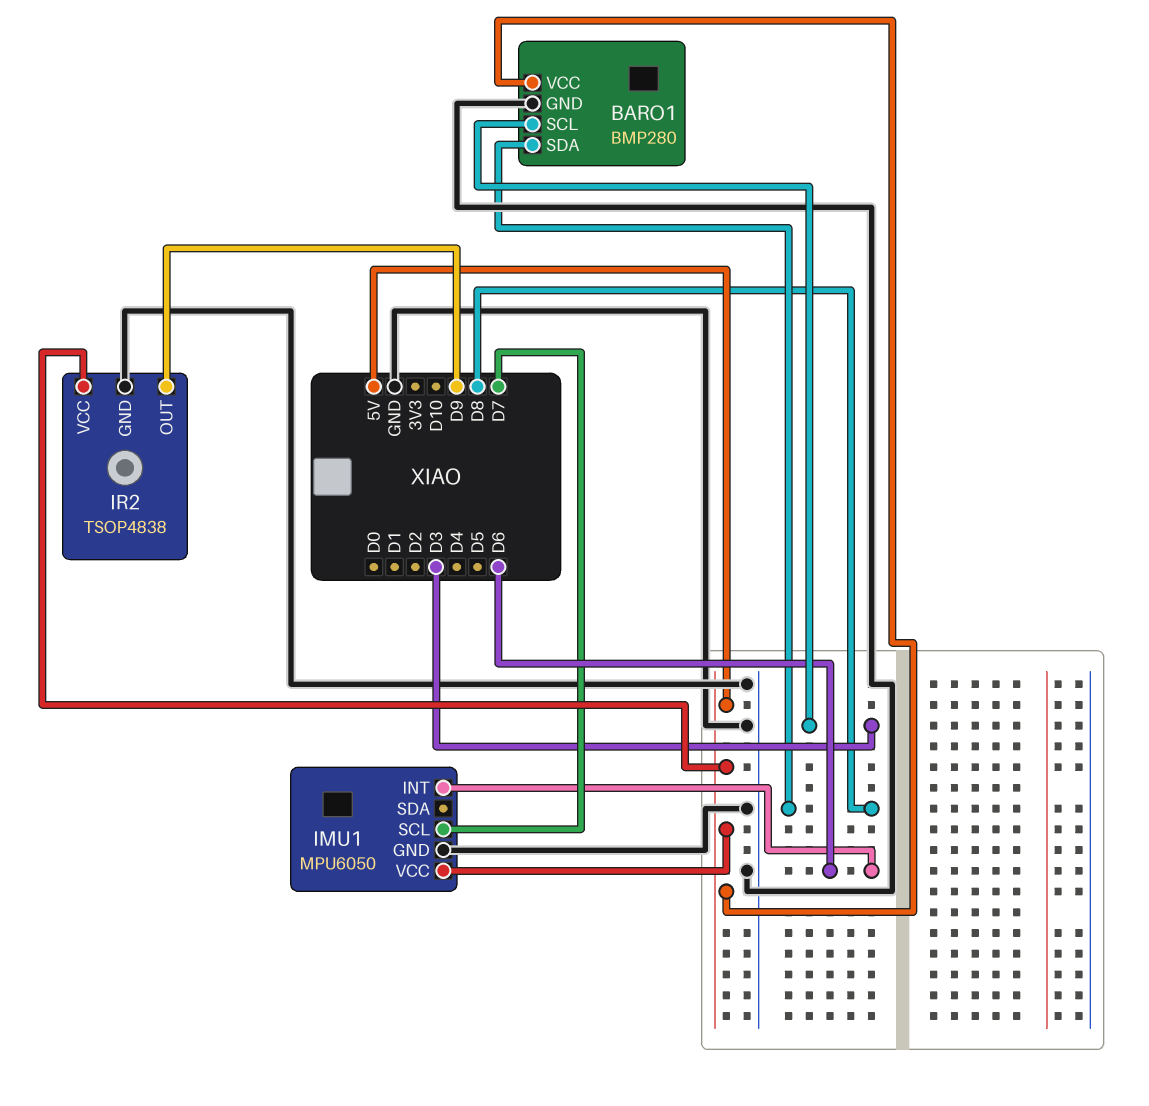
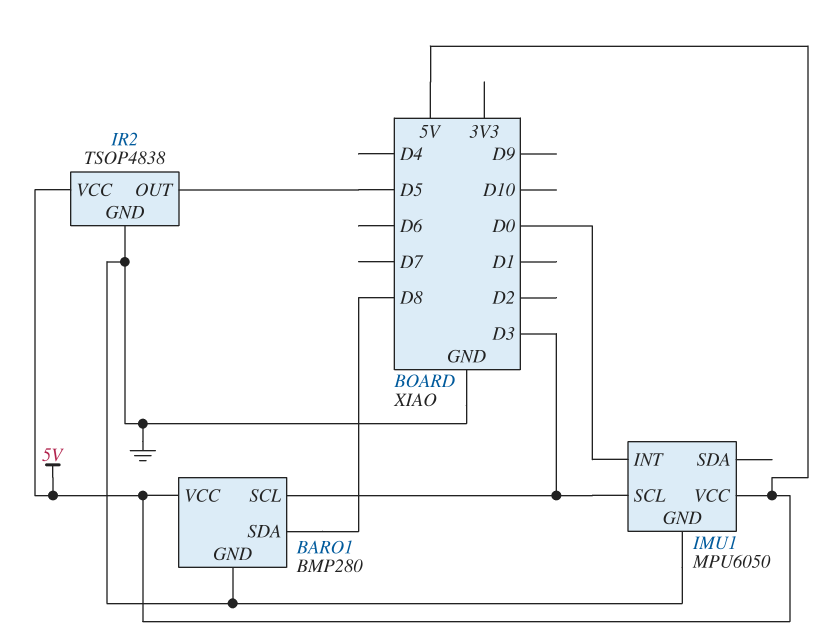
IMU1 pin INT: D6 -> D0
IMU1 pin SCL: D7 -> D3
IR2 pin OUT: D9 -> D5

